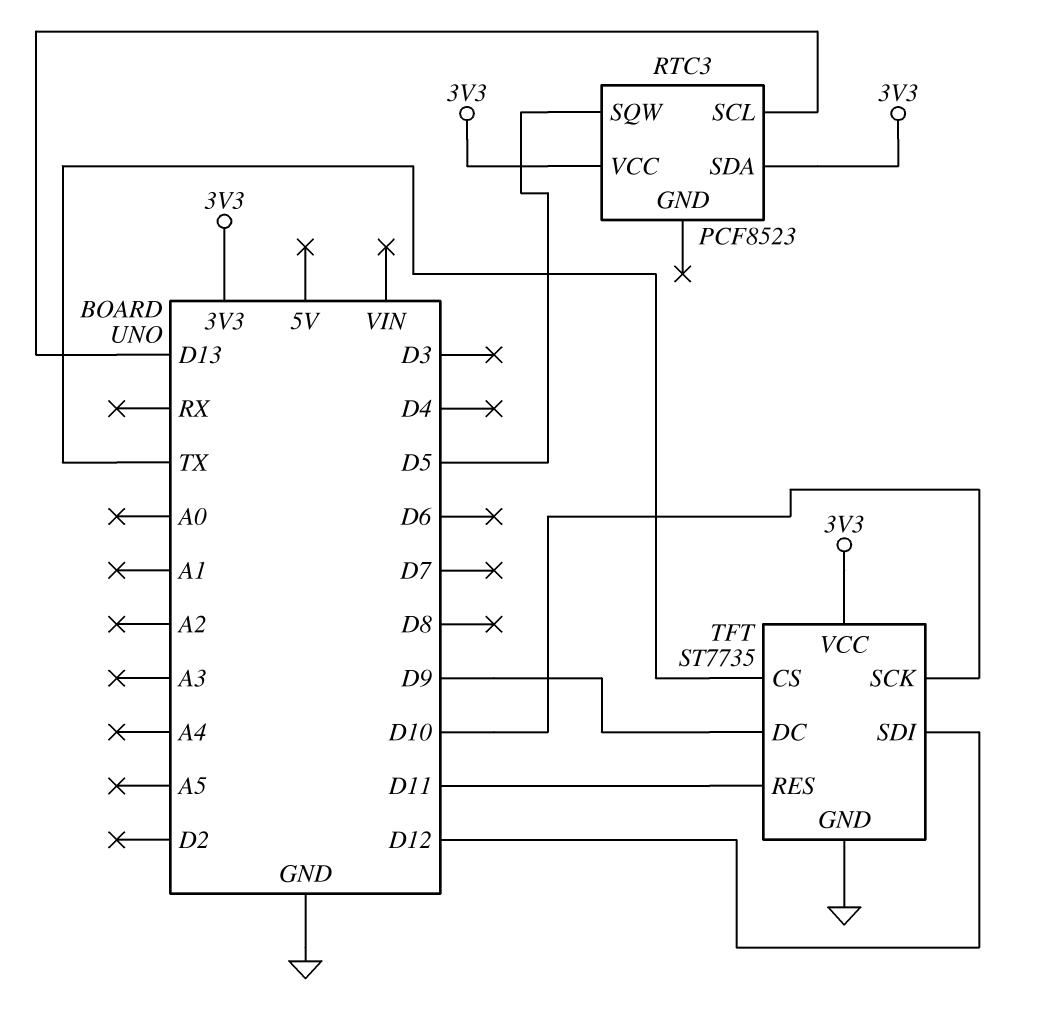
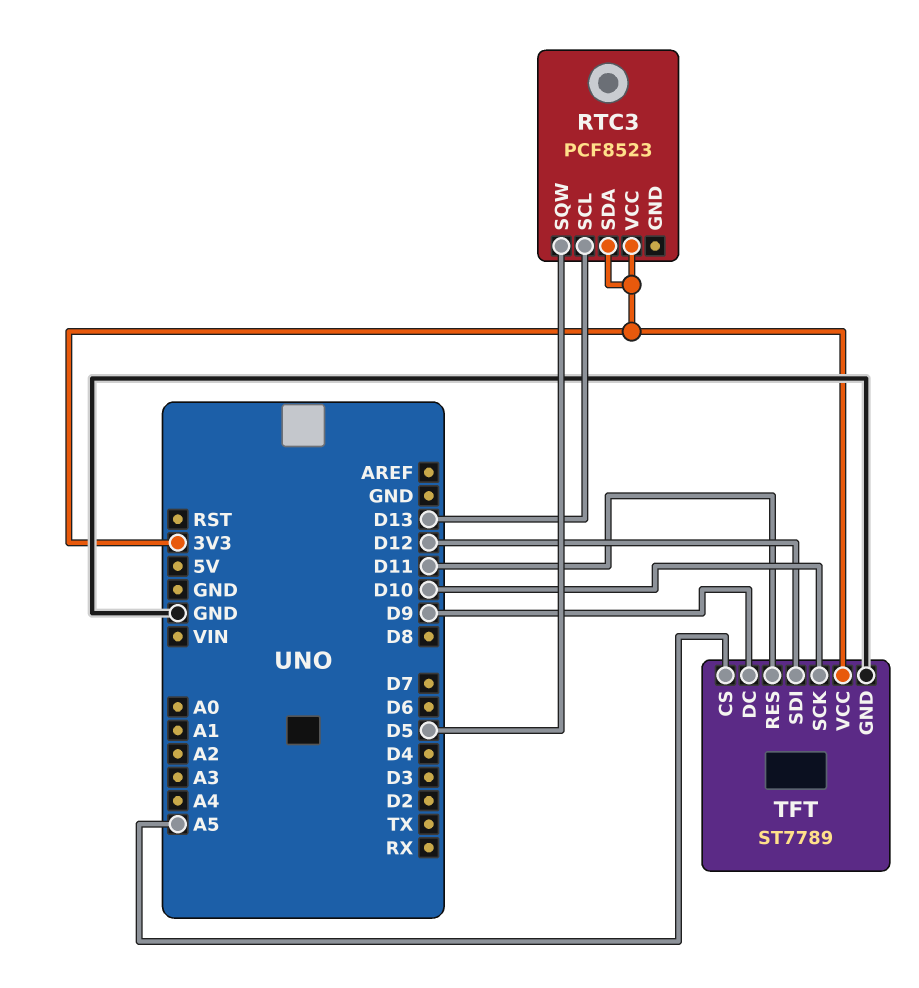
TFT: ST7735 -> ST7789
TFT pin CS: TX -> A5

